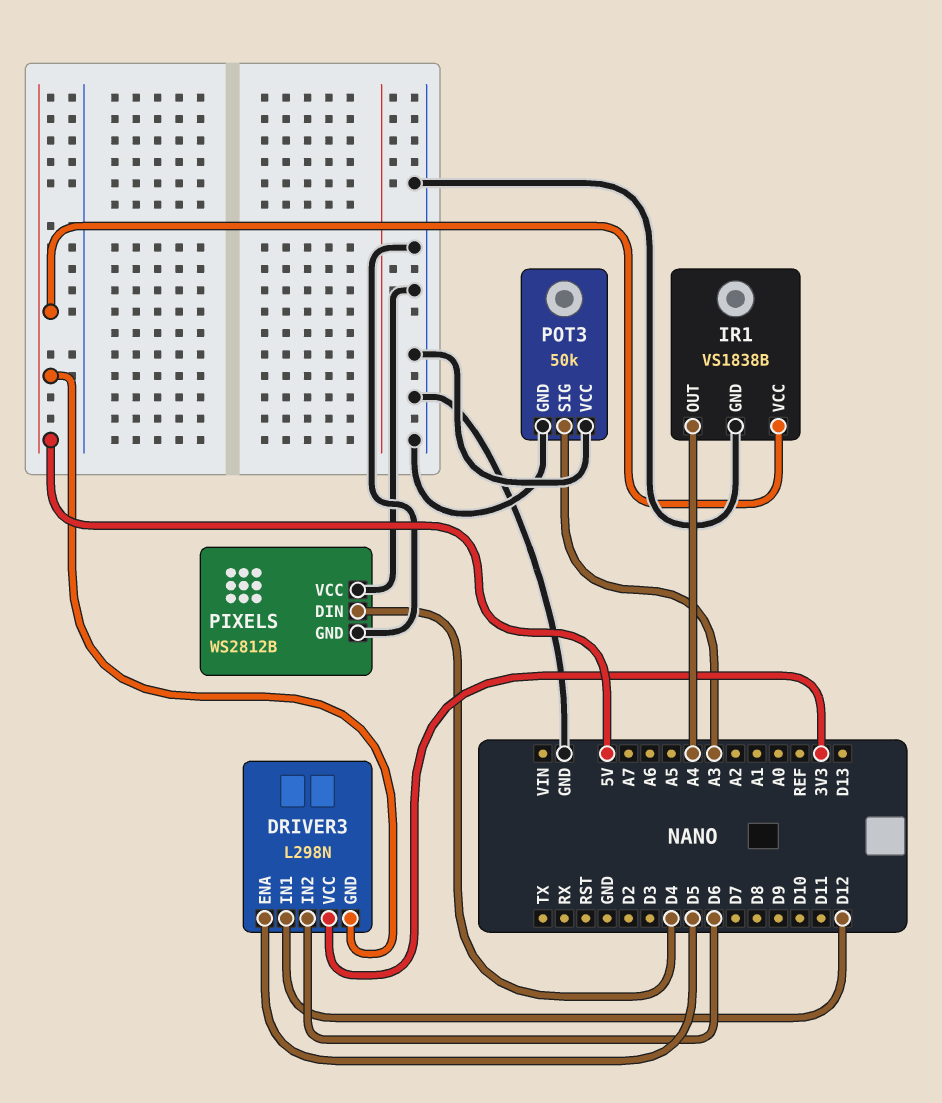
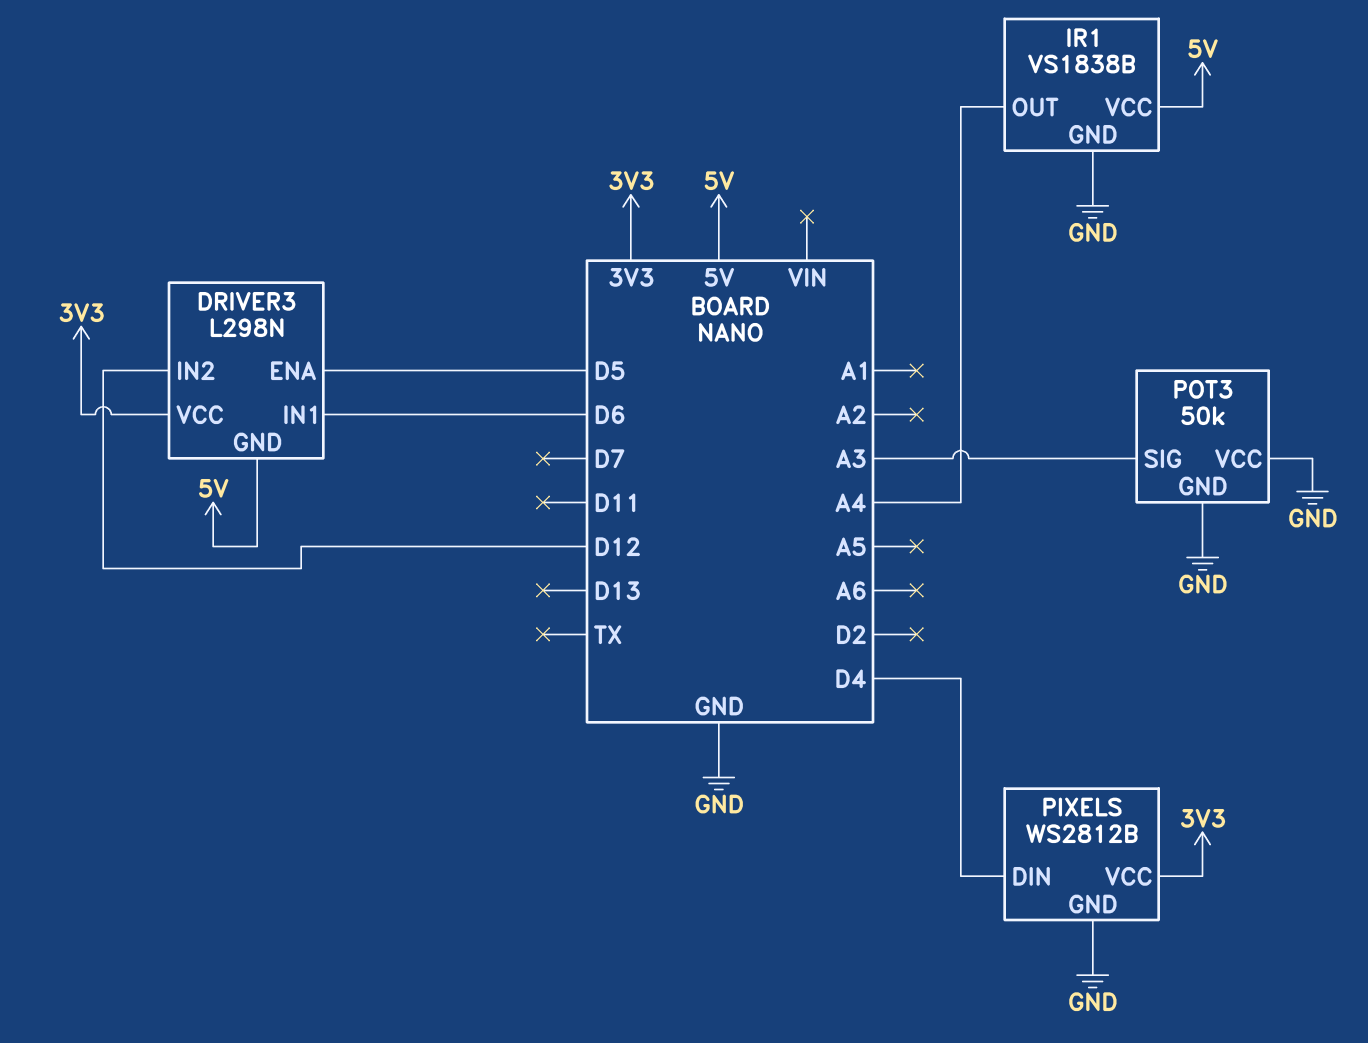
DRIVER3 pin IN1: D12 -> D6
DRIVER3 pin IN2: D6 -> D12
PIXELS pin VCC: GND -> 3V3

